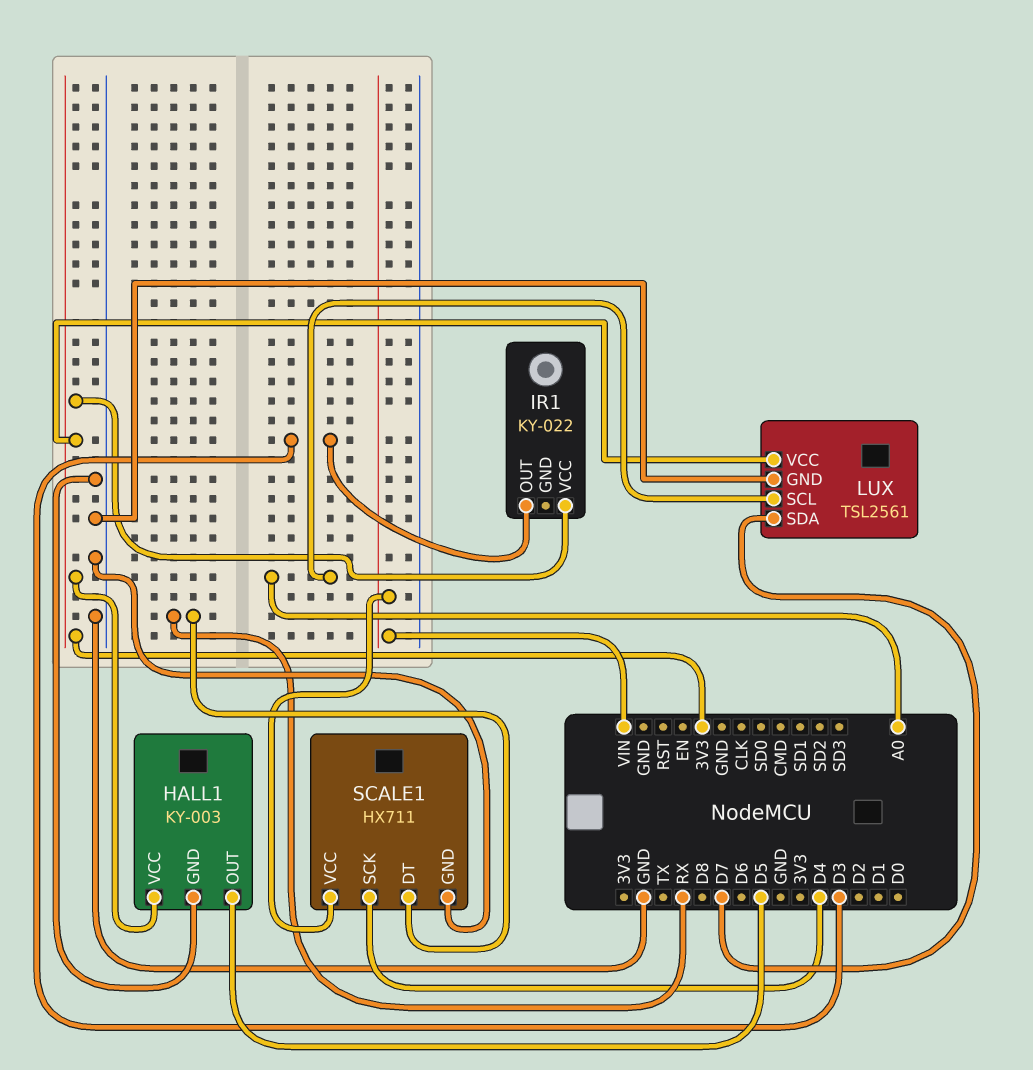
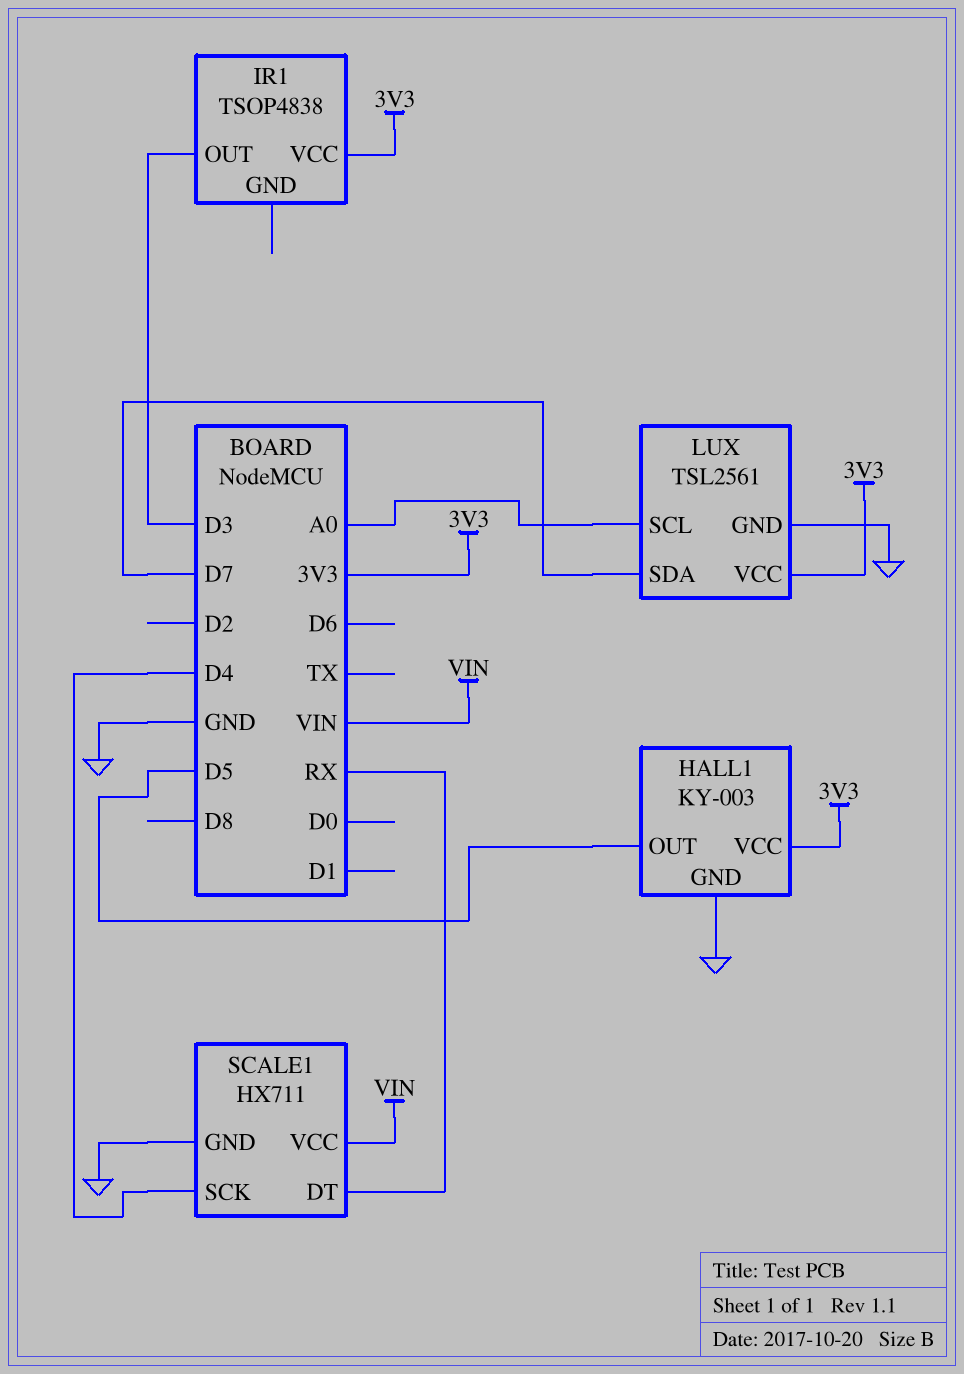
IR1: KY-022 -> TSOP4838

